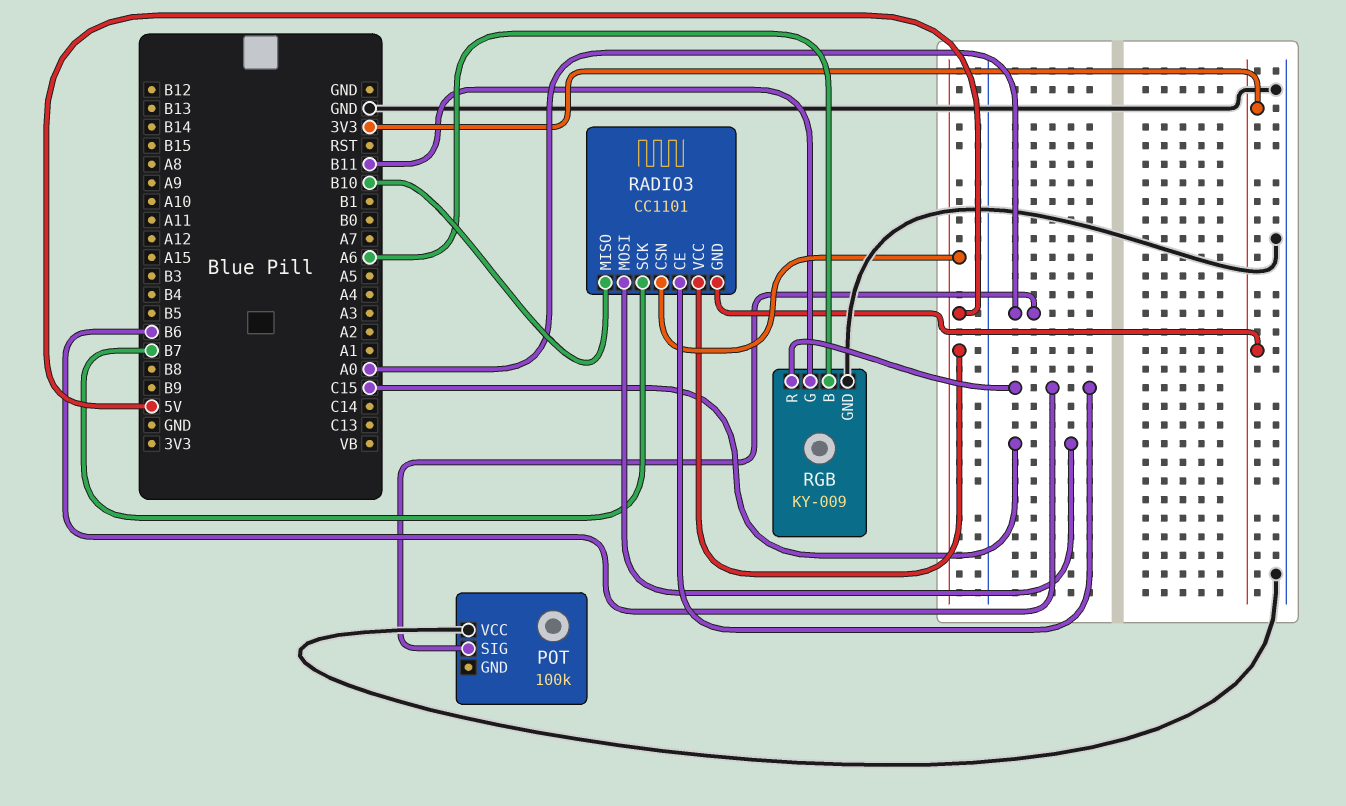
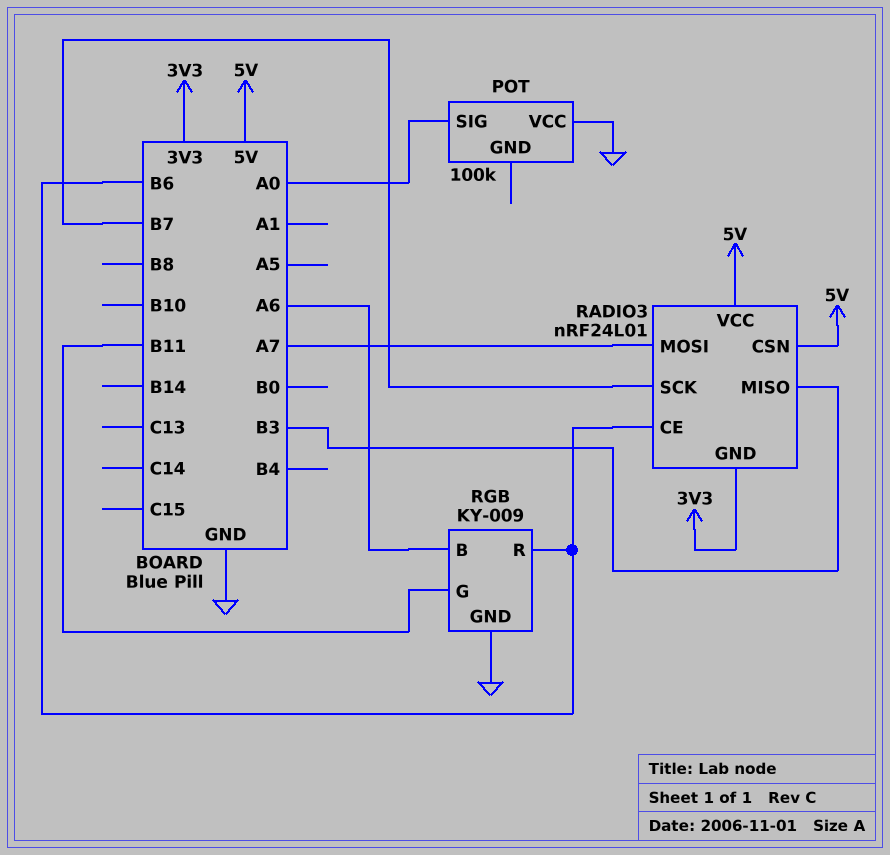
RADIO3: CC1101 -> nRF24L01
RADIO3 pin MISO: B10 -> B3
RADIO3 pin MOSI: C15 -> A7

